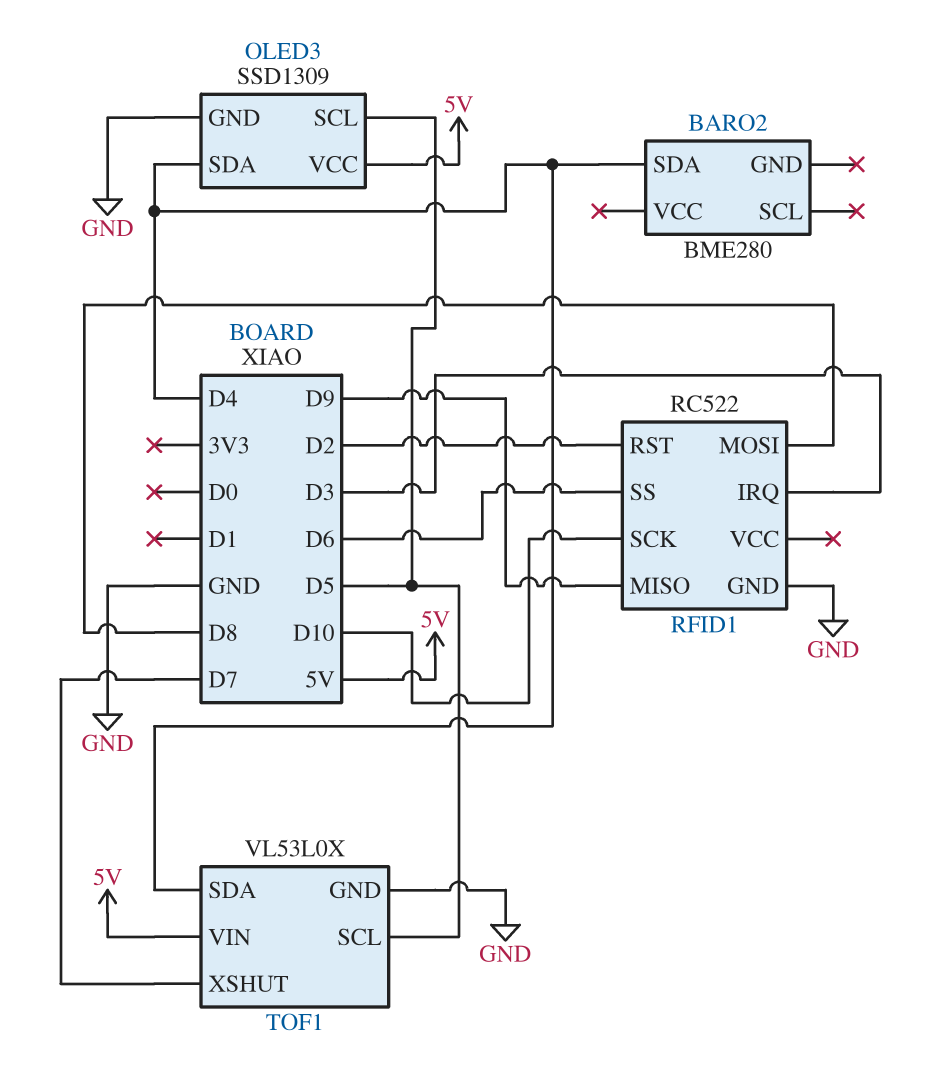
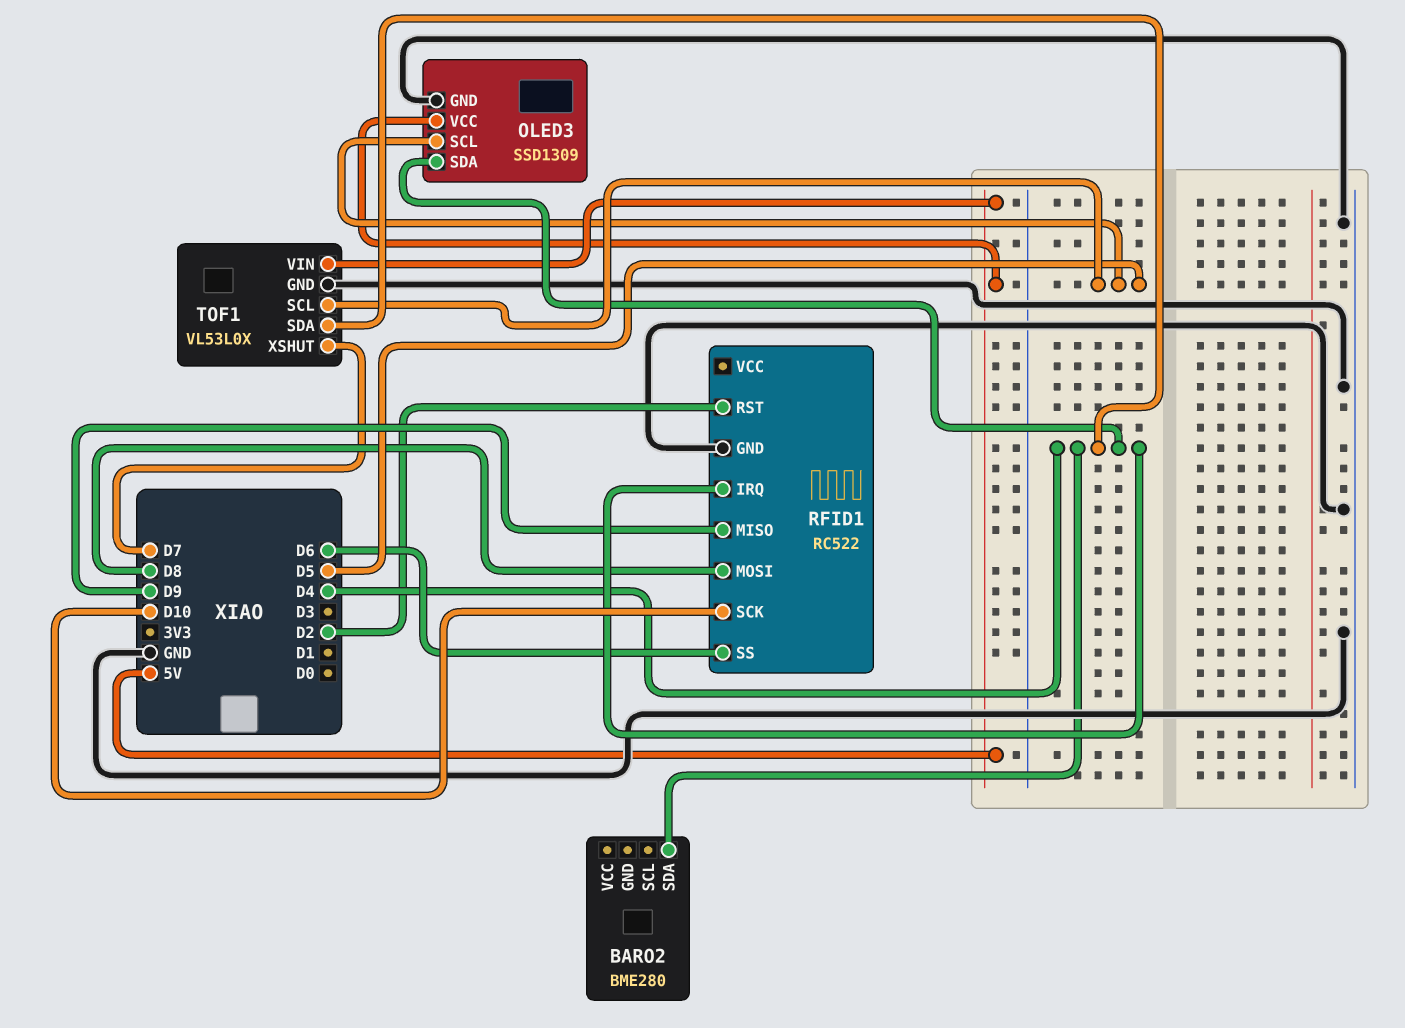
RFID1 pin IRQ: D3 -> D4

